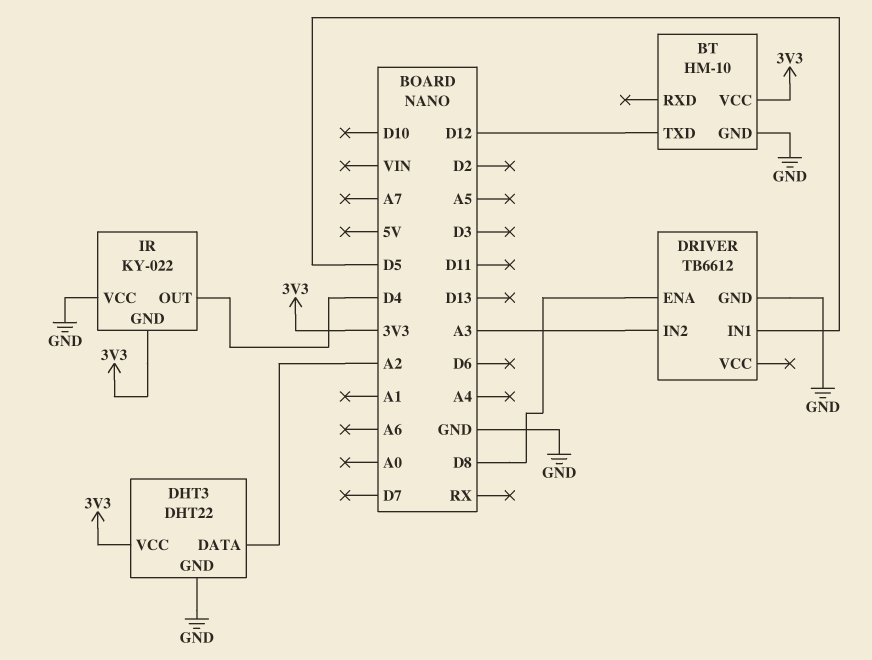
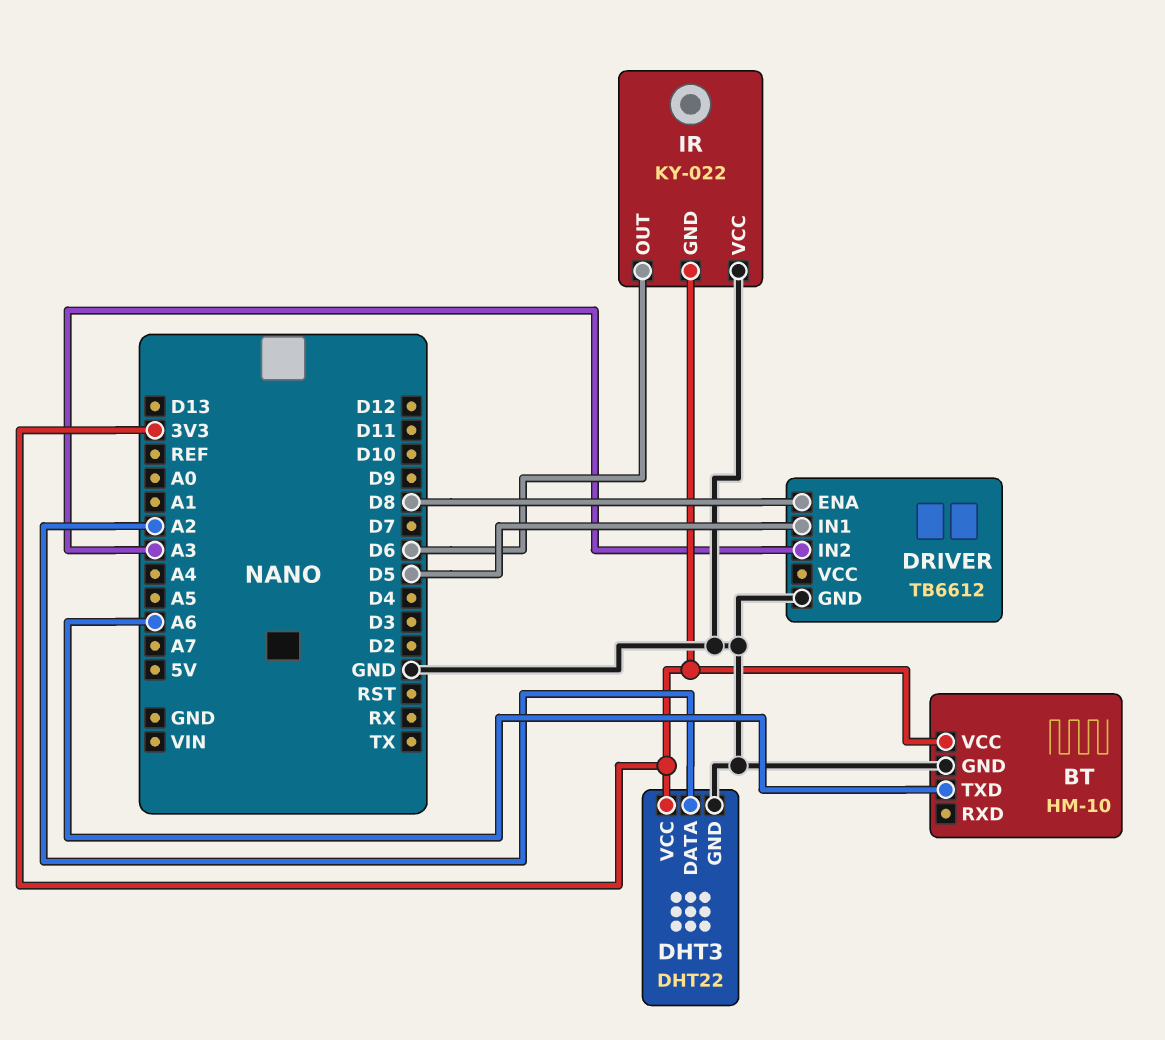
BT pin TXD: D12 -> A6
IR pin OUT: D4 -> D6

